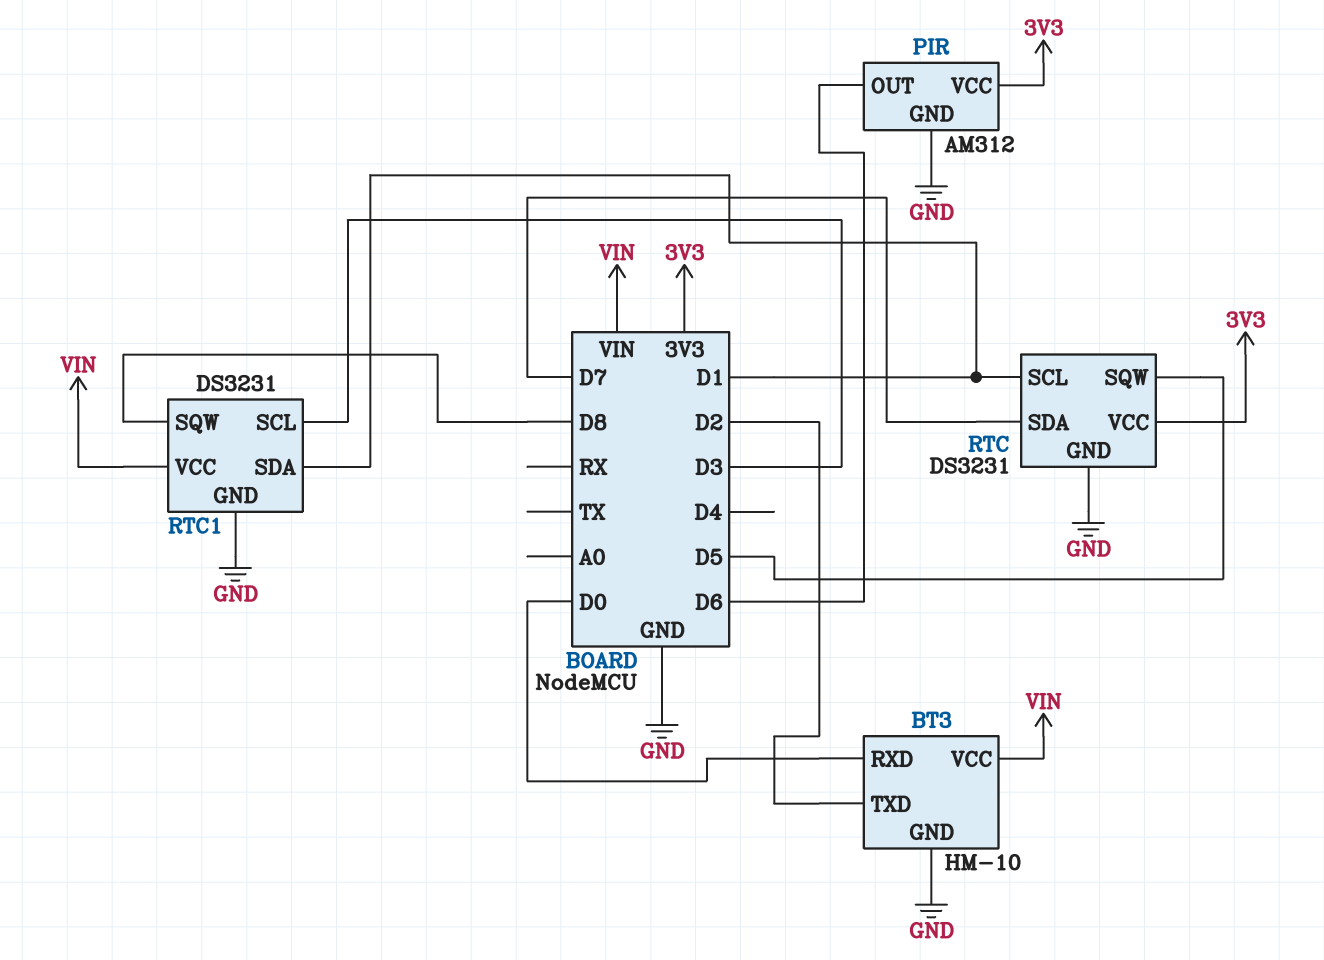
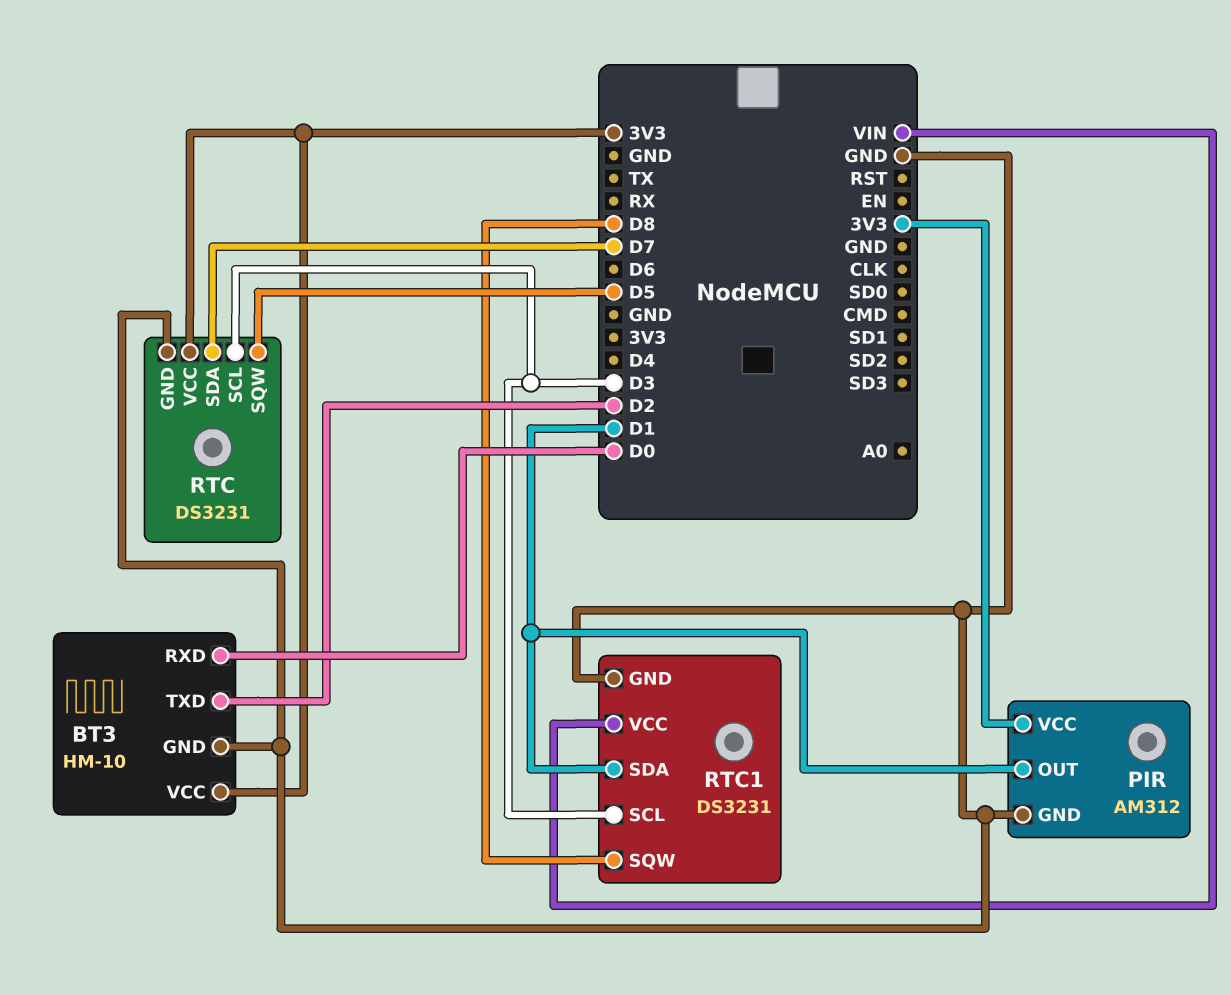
BT3 pin VCC: VIN -> 3V3
PIR pin OUT: D6 -> D1
RTC pin SCL: D1 -> D3

